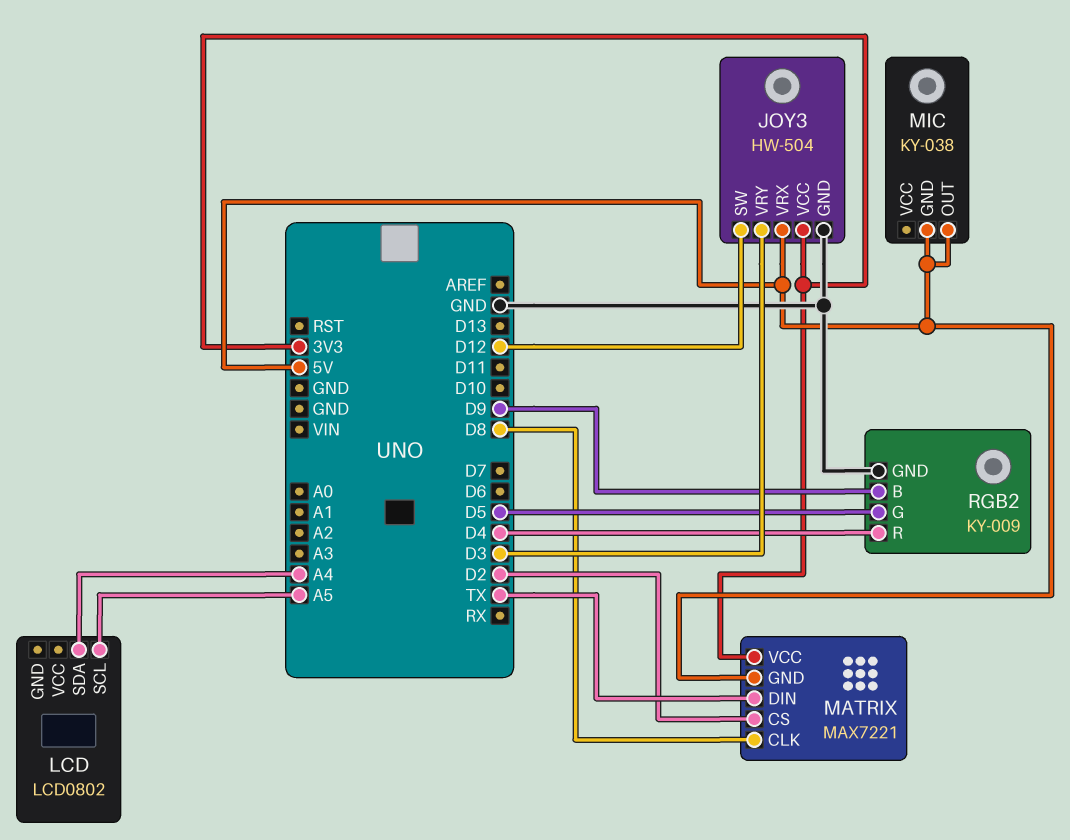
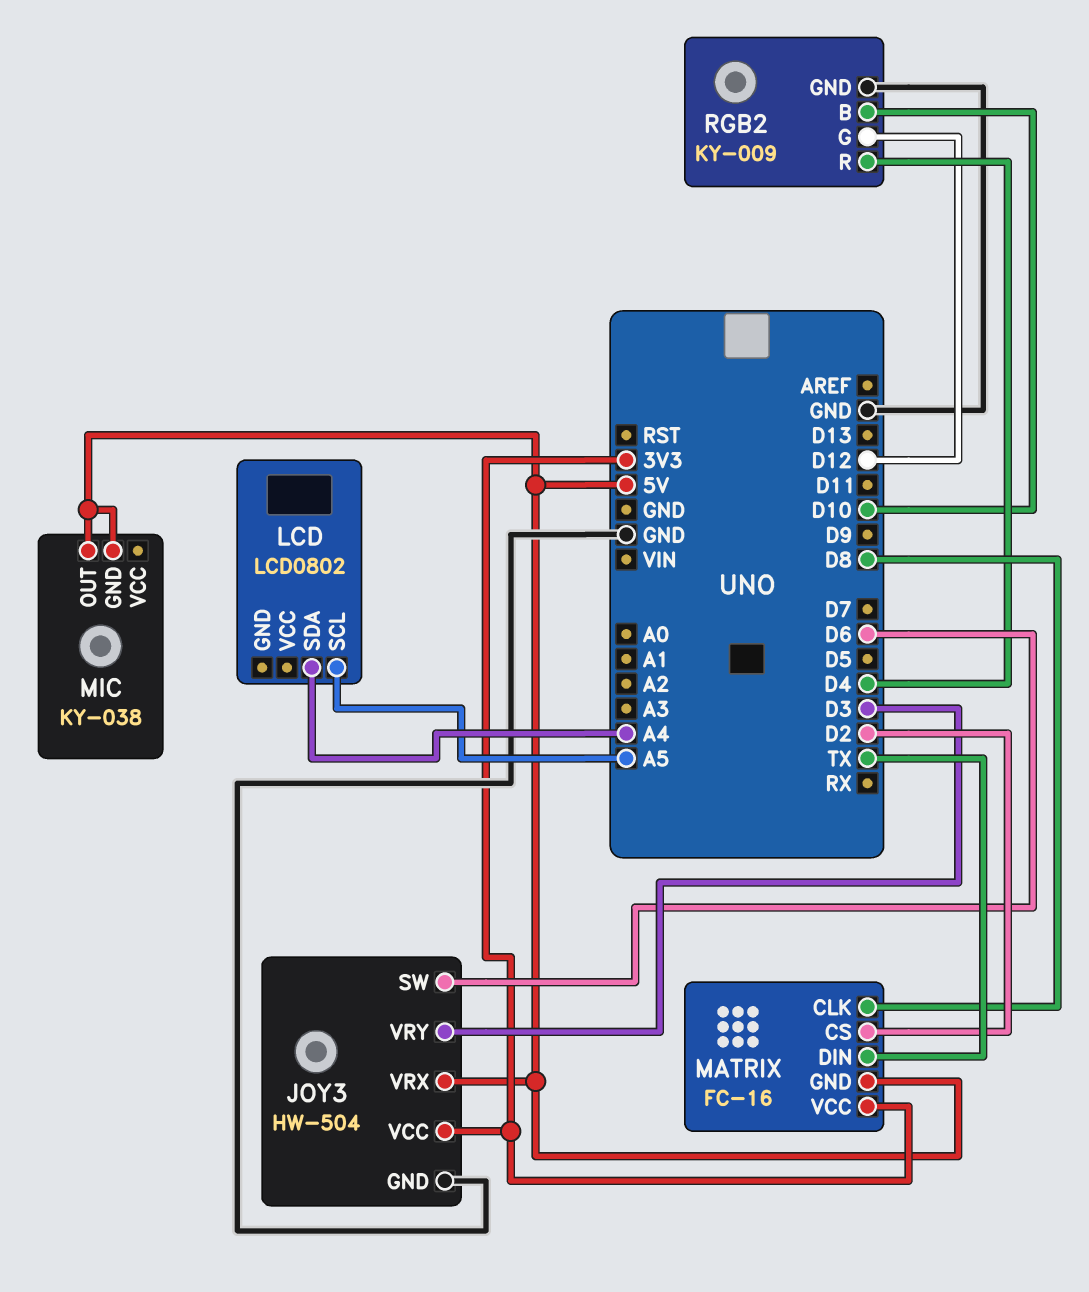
JOY3 pin SW: D12 -> D6
MATRIX: MAX7221 -> FC-16
RGB2 pin B: D9 -> D10
RGB2 pin G: D5 -> D12

